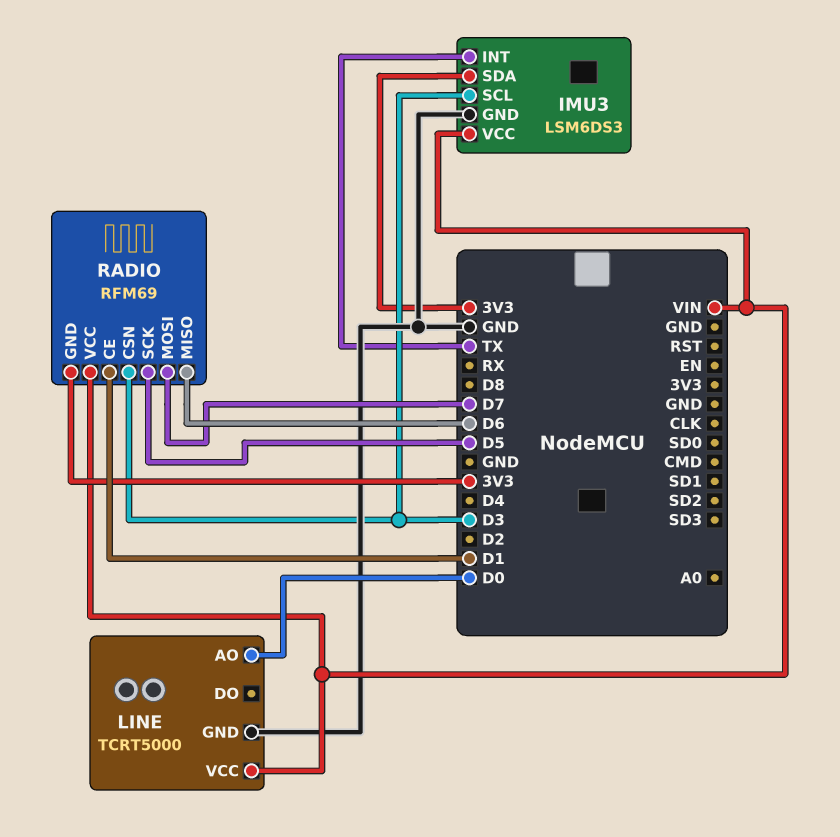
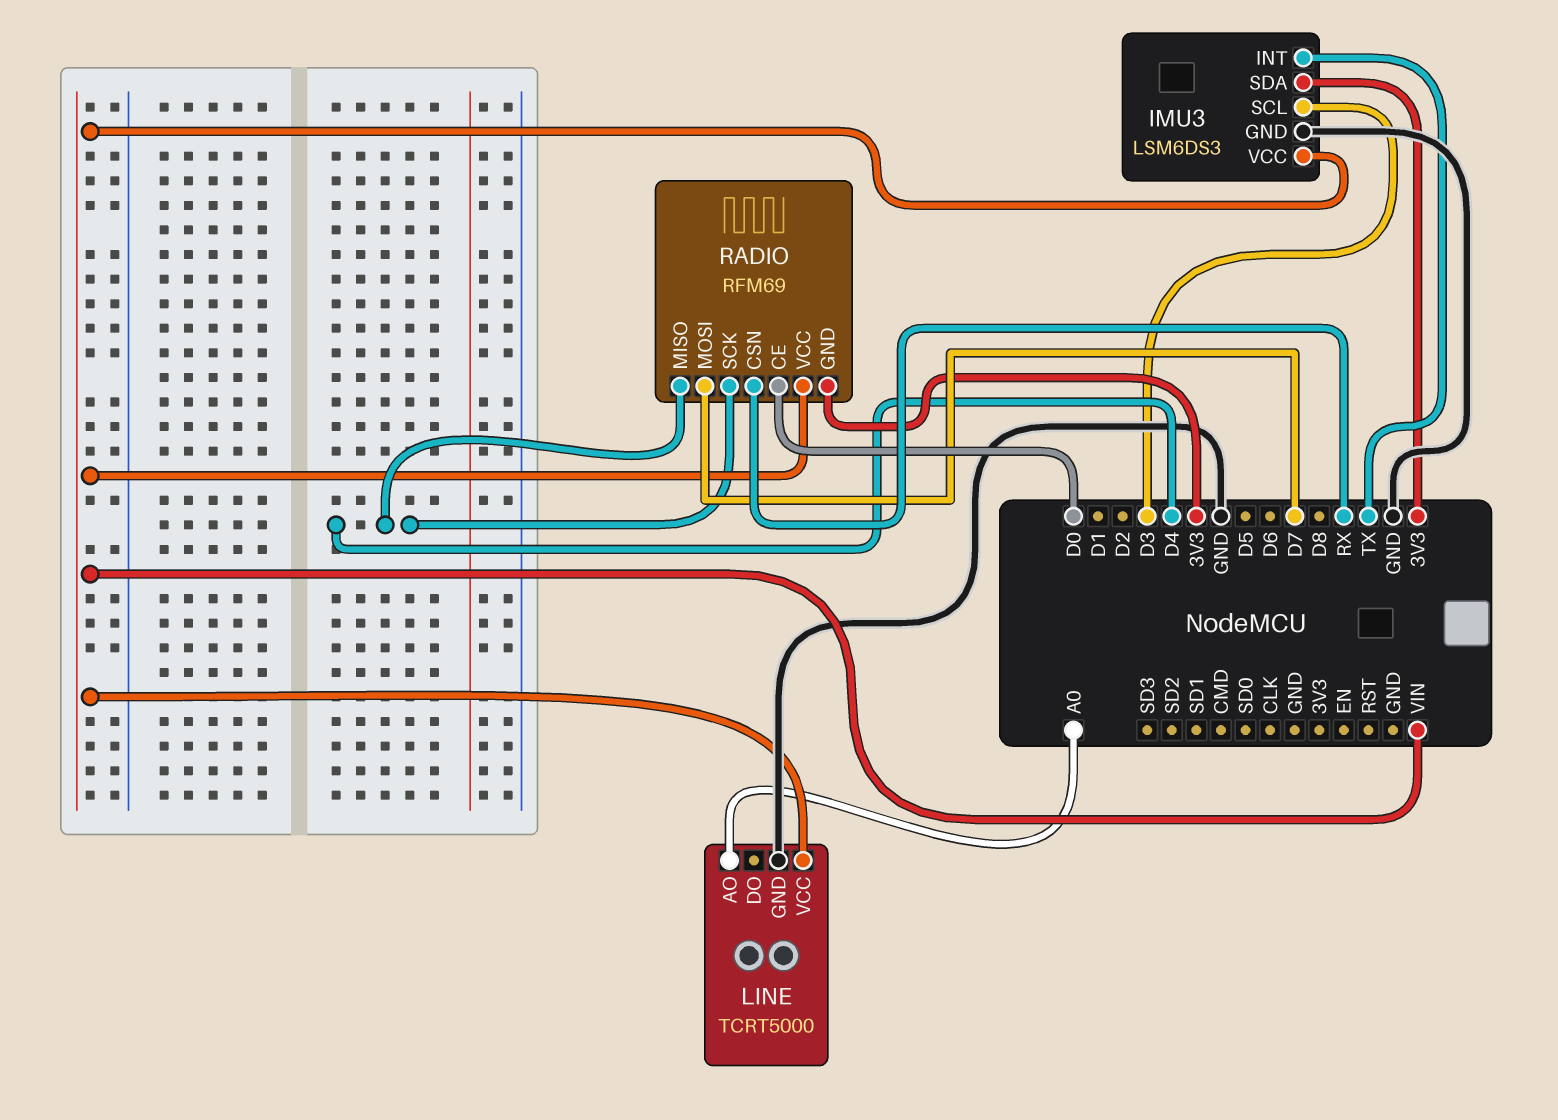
LINE pin AO: D0 -> A0
RADIO pin CE: D1 -> D0
RADIO pin CSN: D3 -> RX
RADIO pin MISO: D6 -> D4
RADIO pin SCK: D5 -> D4

